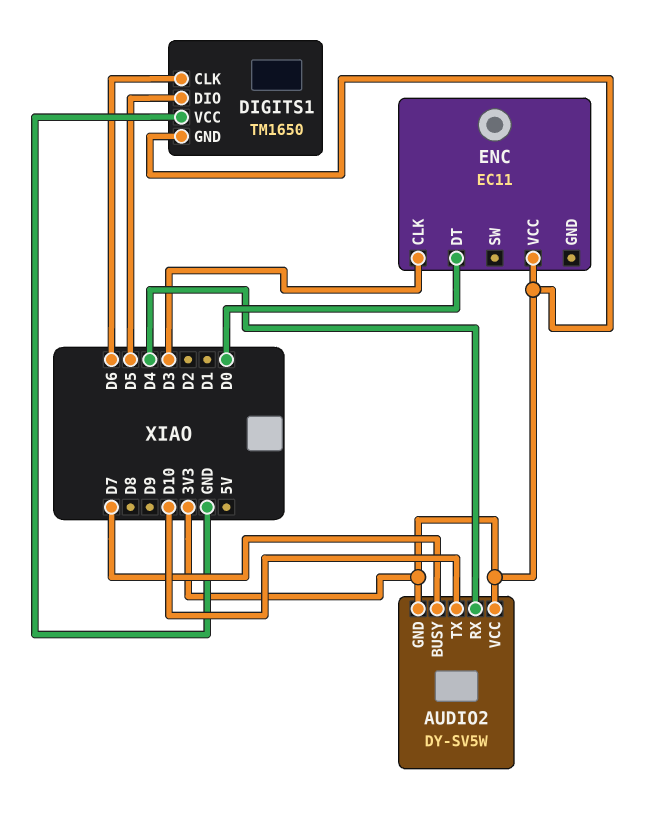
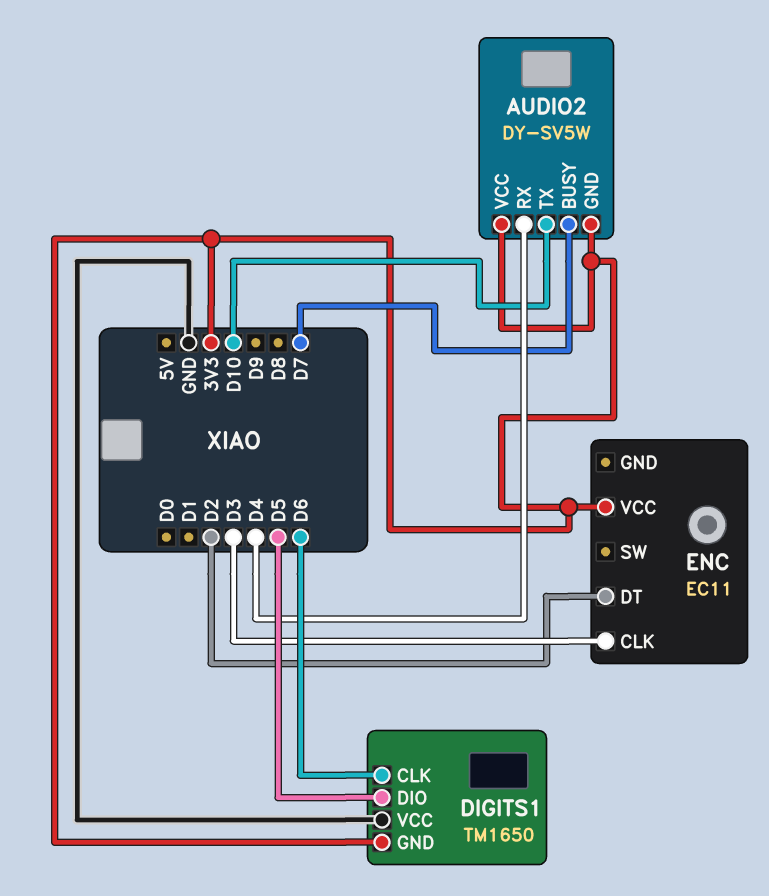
ENC pin DT: D0 -> D2

